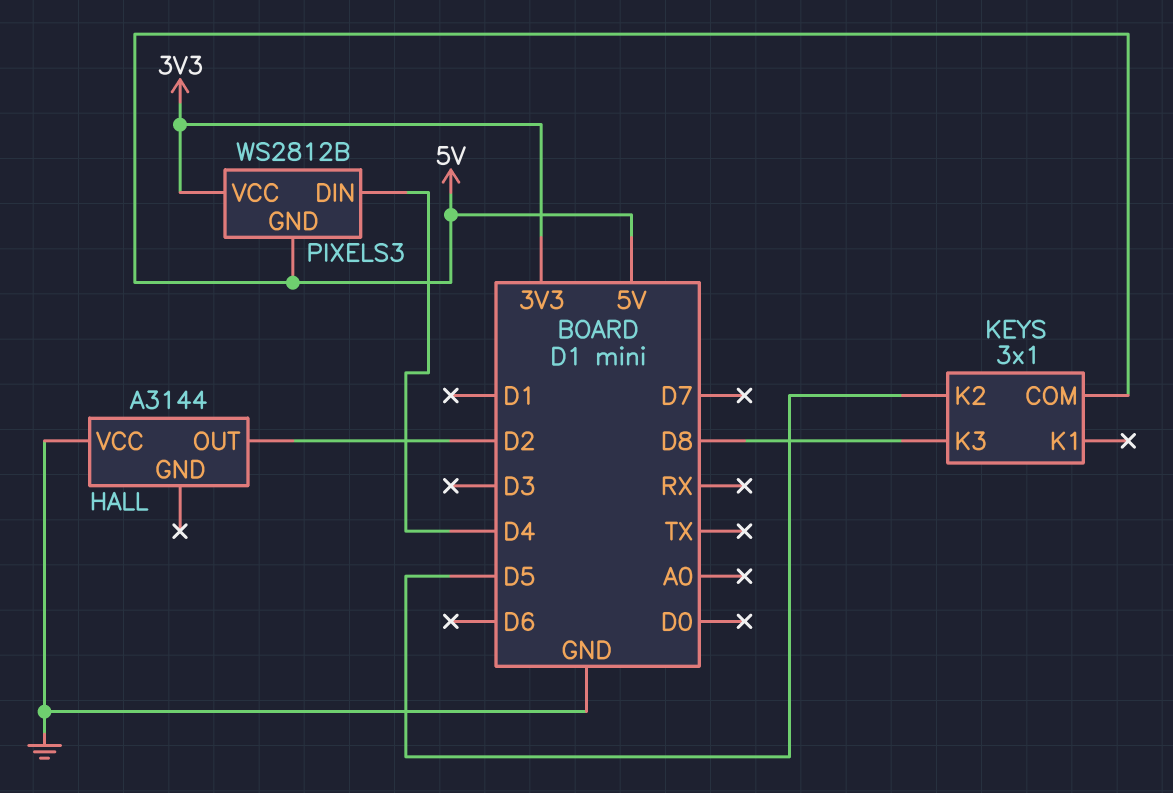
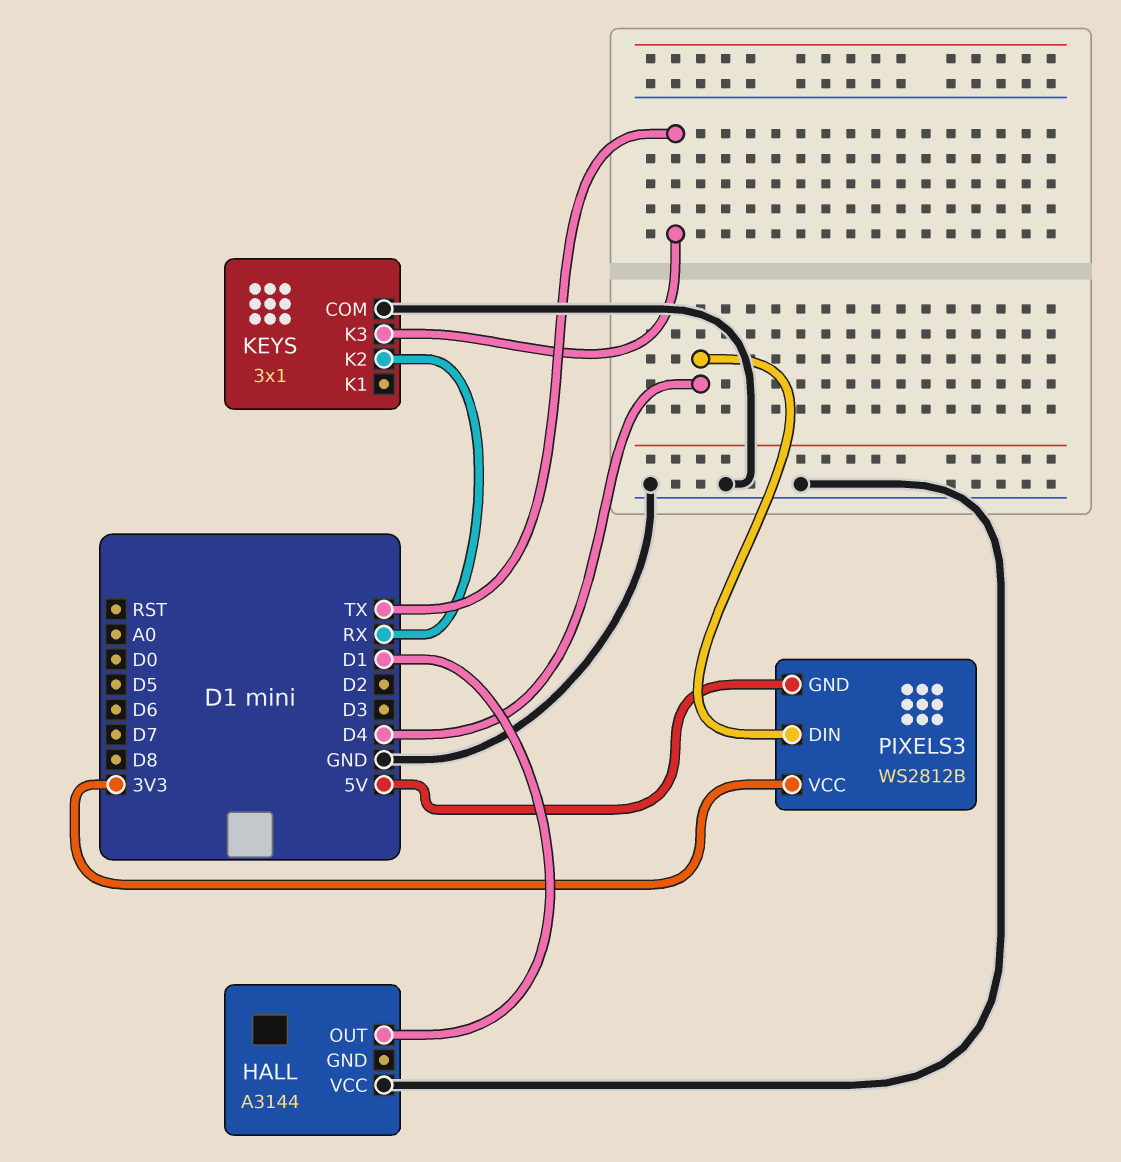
HALL pin OUT: D2 -> D1
KEYS pin COM: 5V -> GND
KEYS pin K2: D5 -> RX
KEYS pin K3: D8 -> TX

